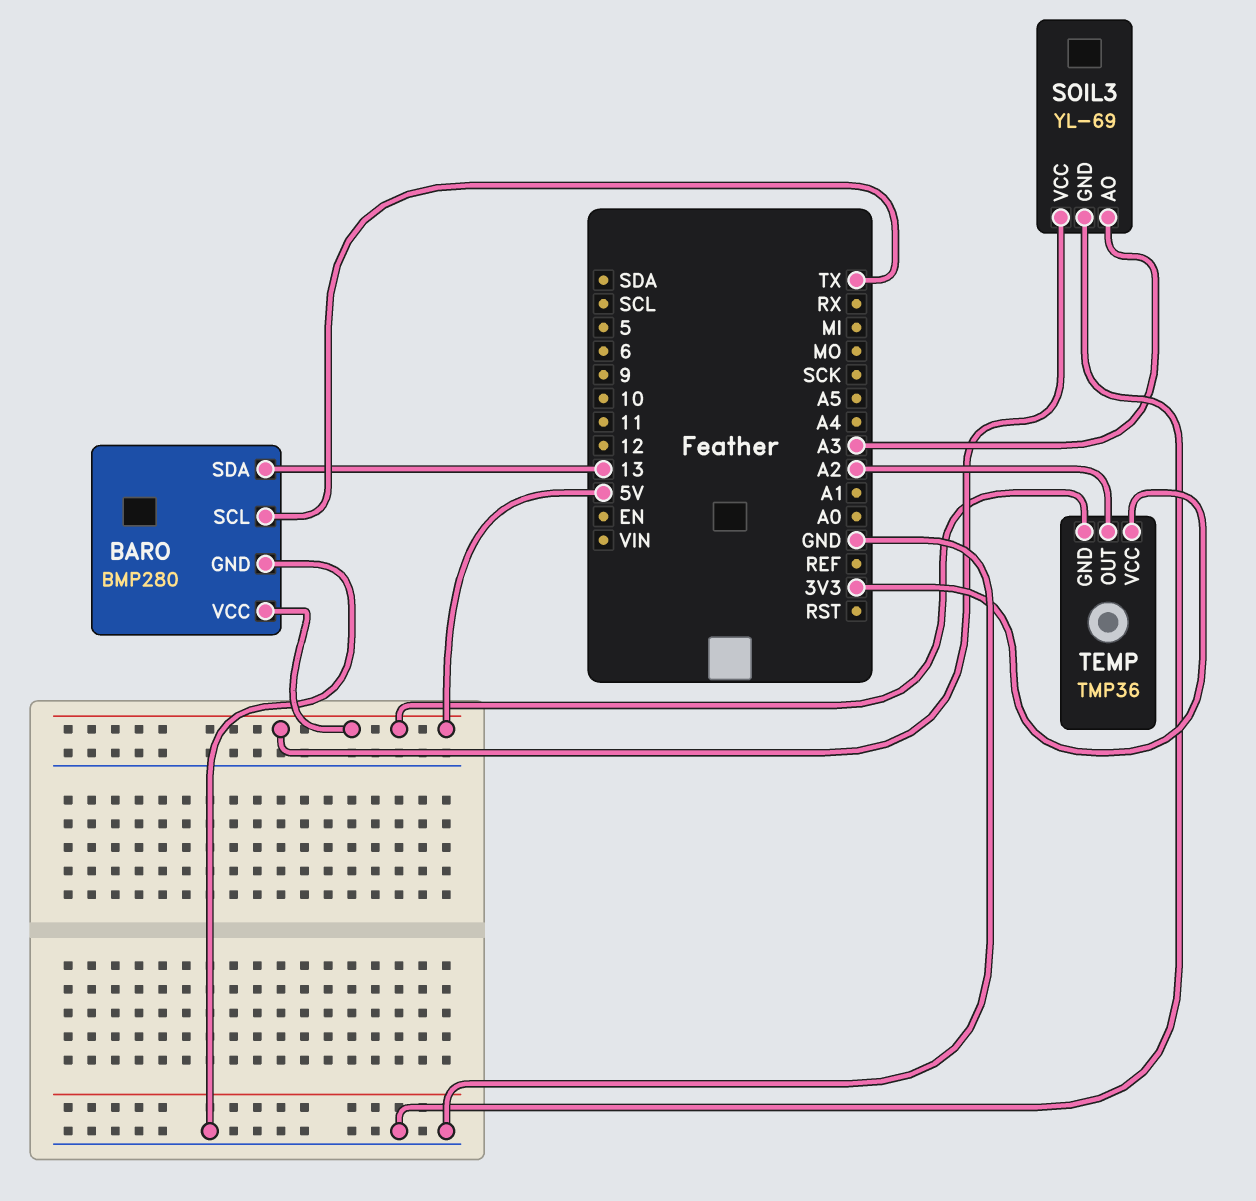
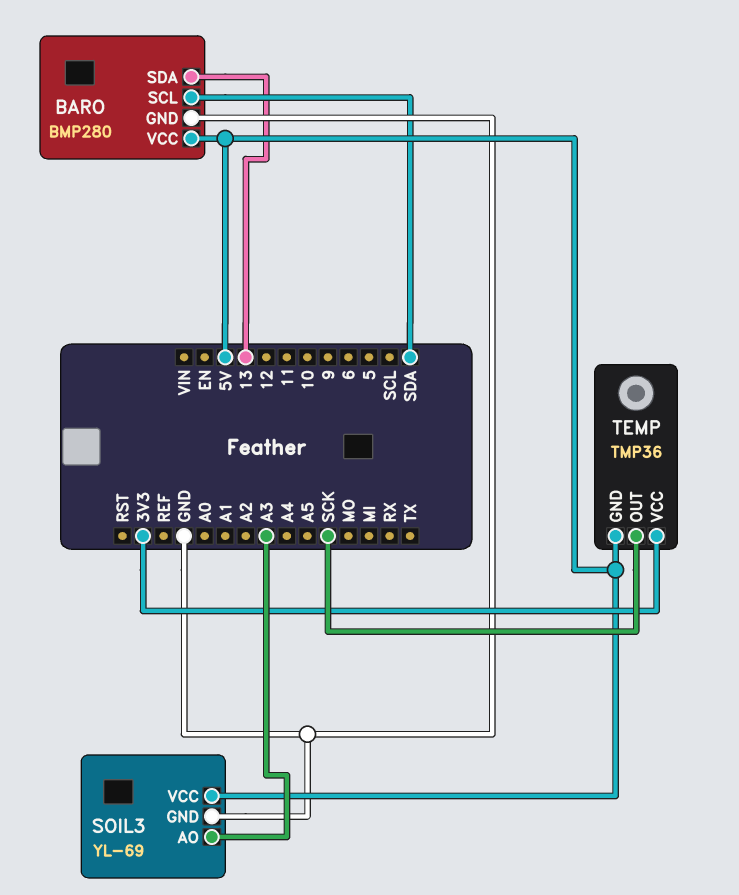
BARO pin SCL: TX -> SDA
TEMP pin OUT: A2 -> SCK

